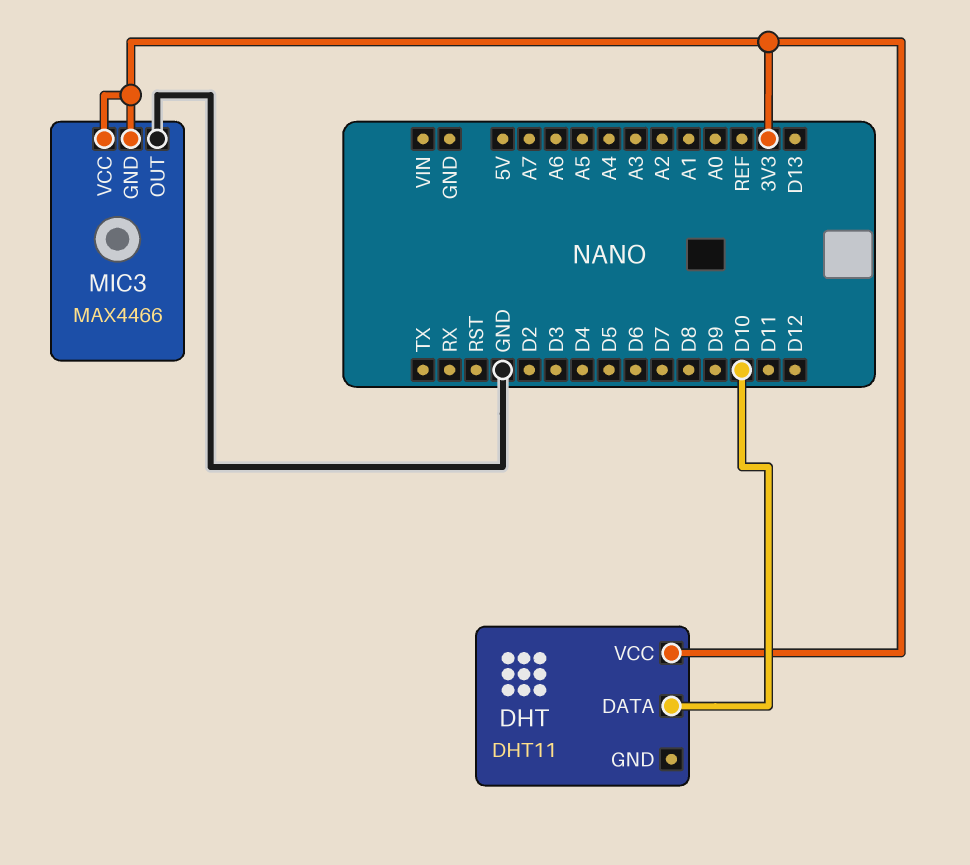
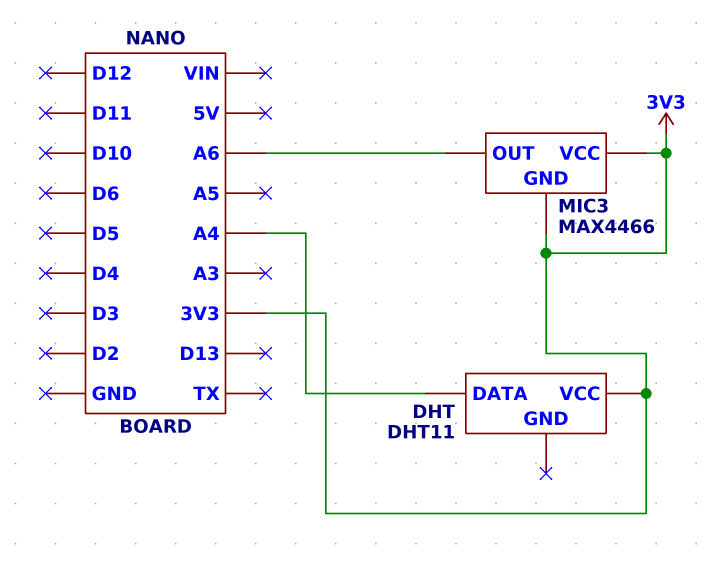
DHT pin DATA: D10 -> A4
MIC3 pin OUT: GND -> A6

